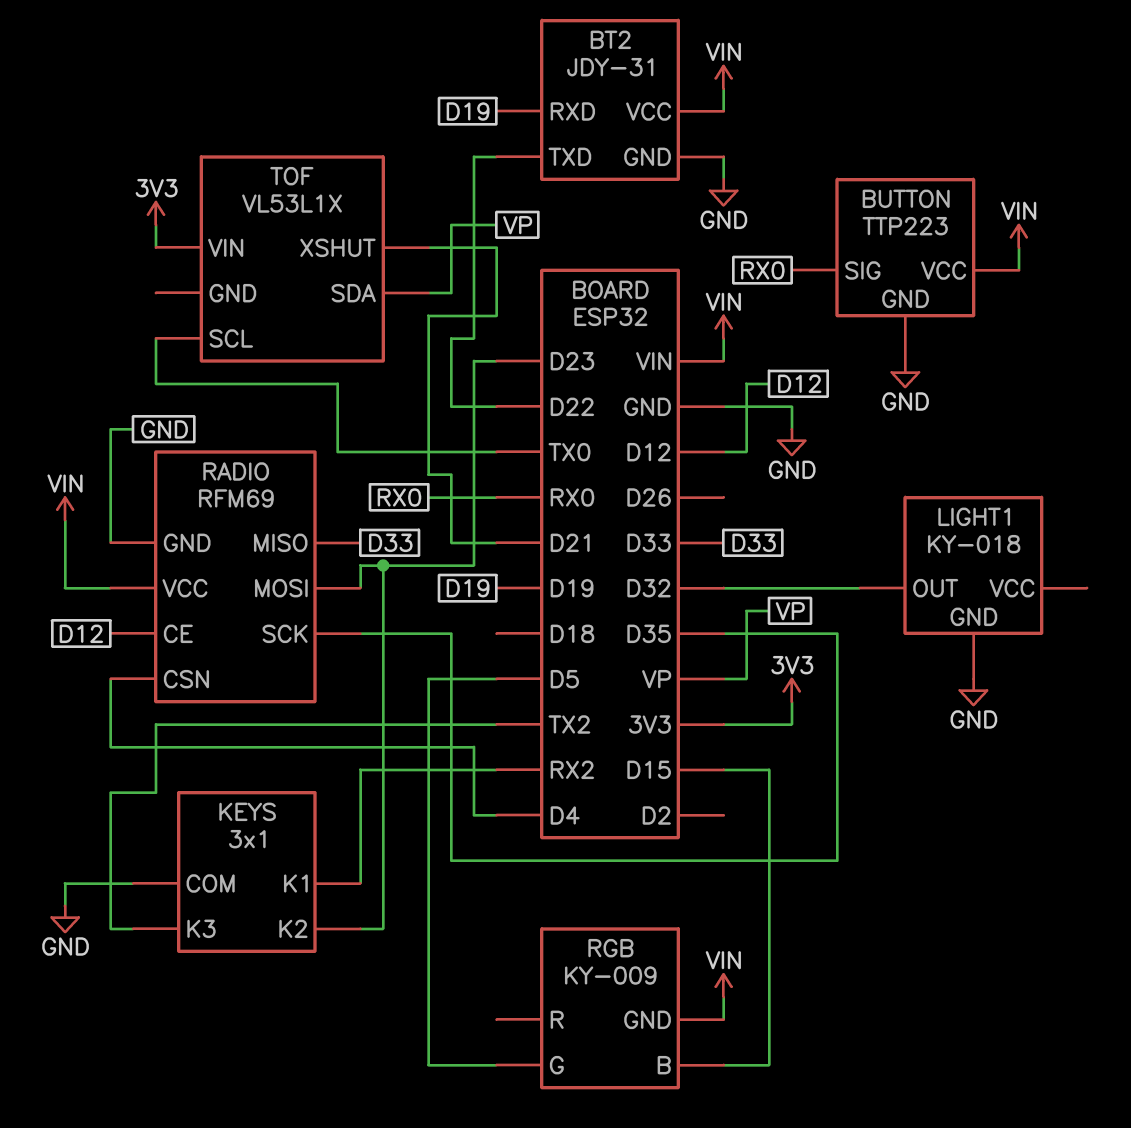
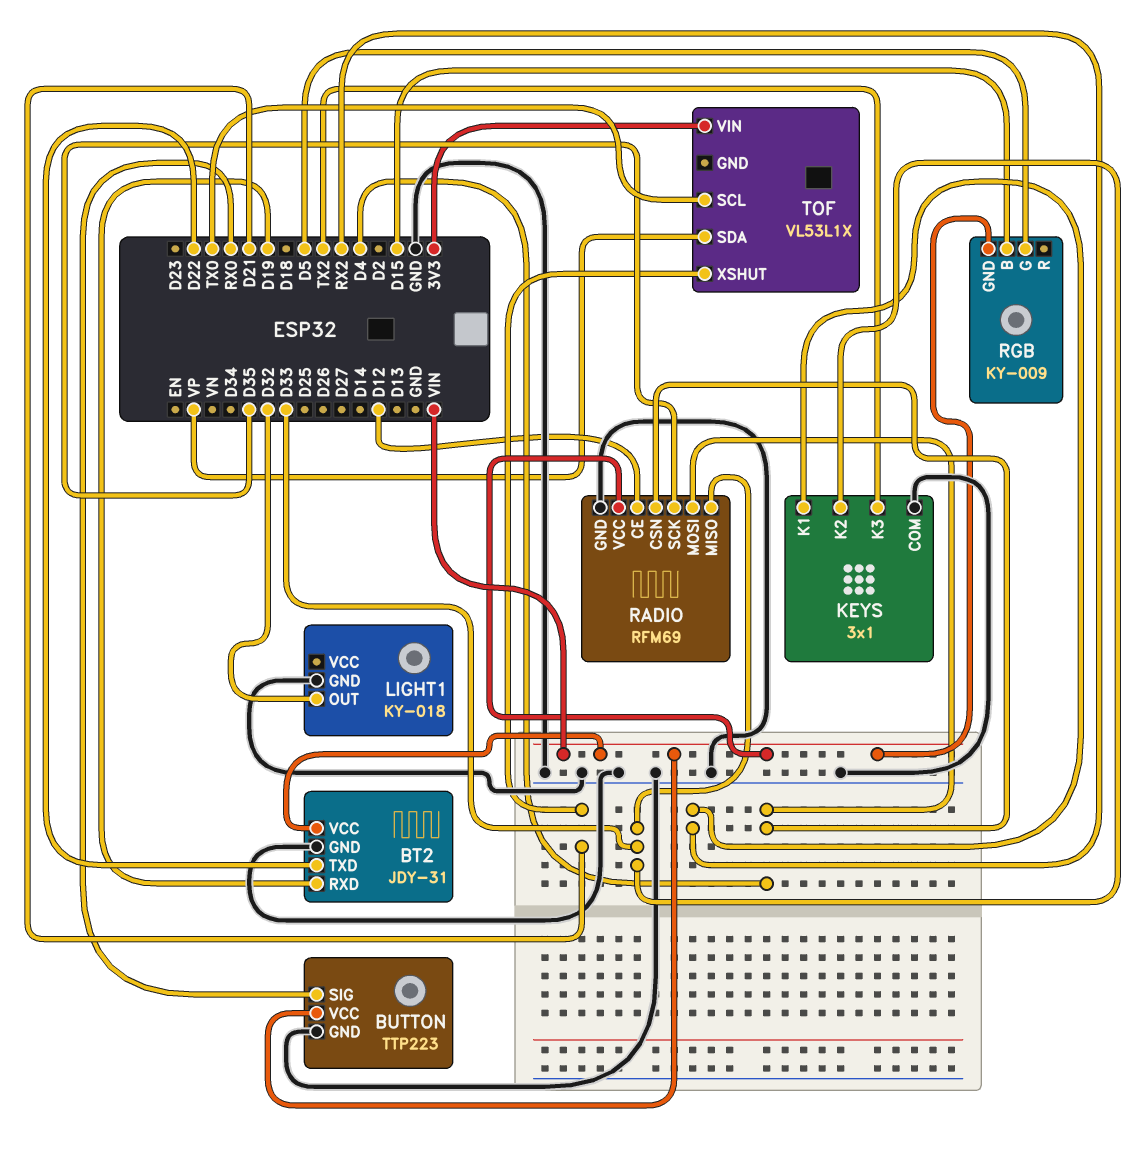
KEYS pin K2: D23 -> D33
RADIO pin MOSI: D23 -> D4

